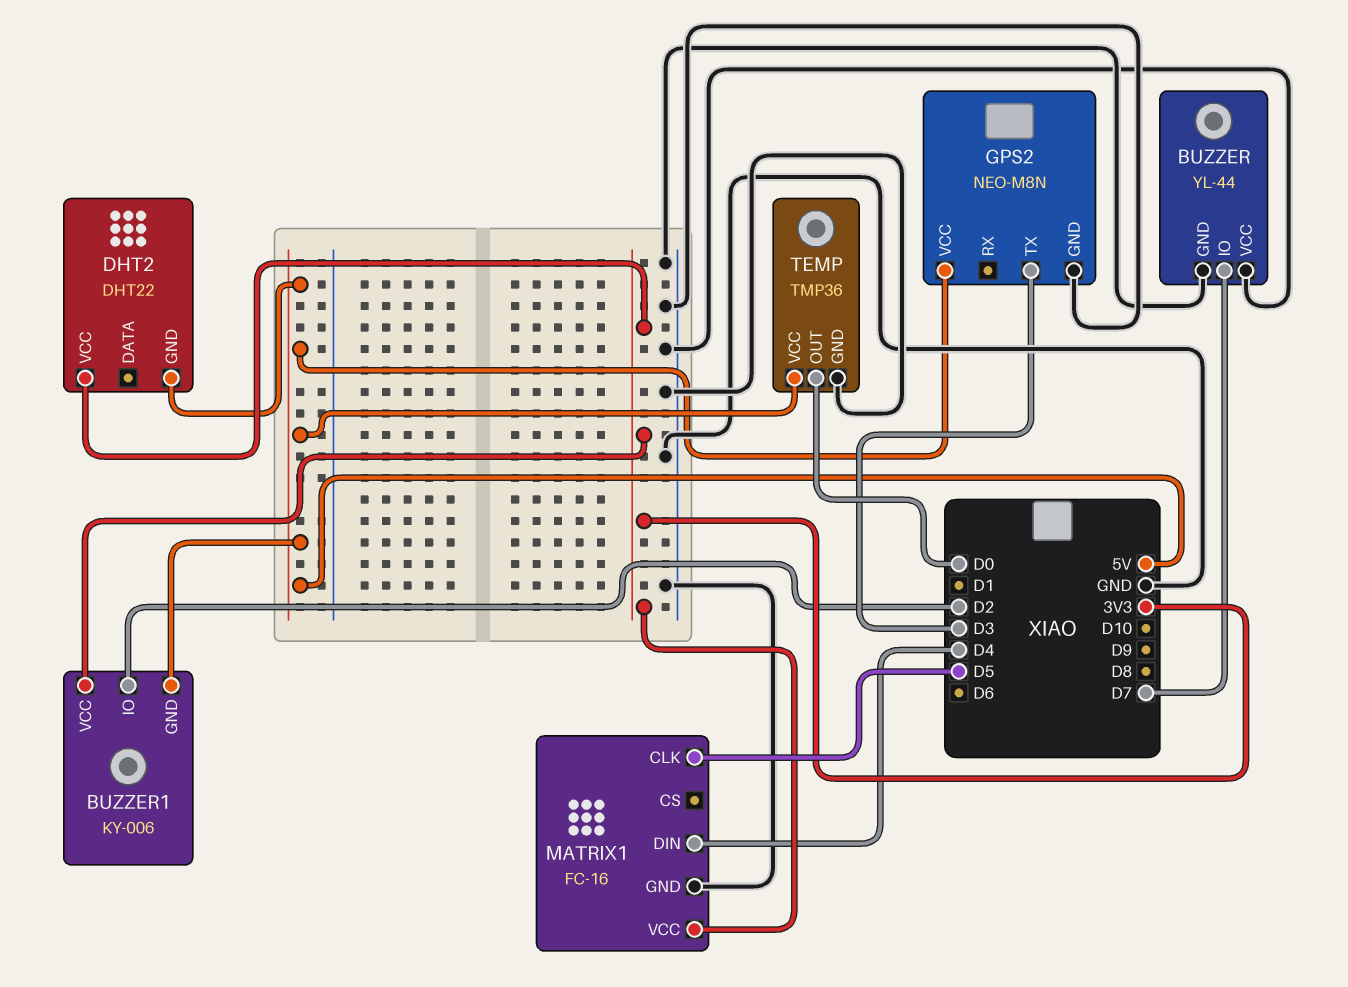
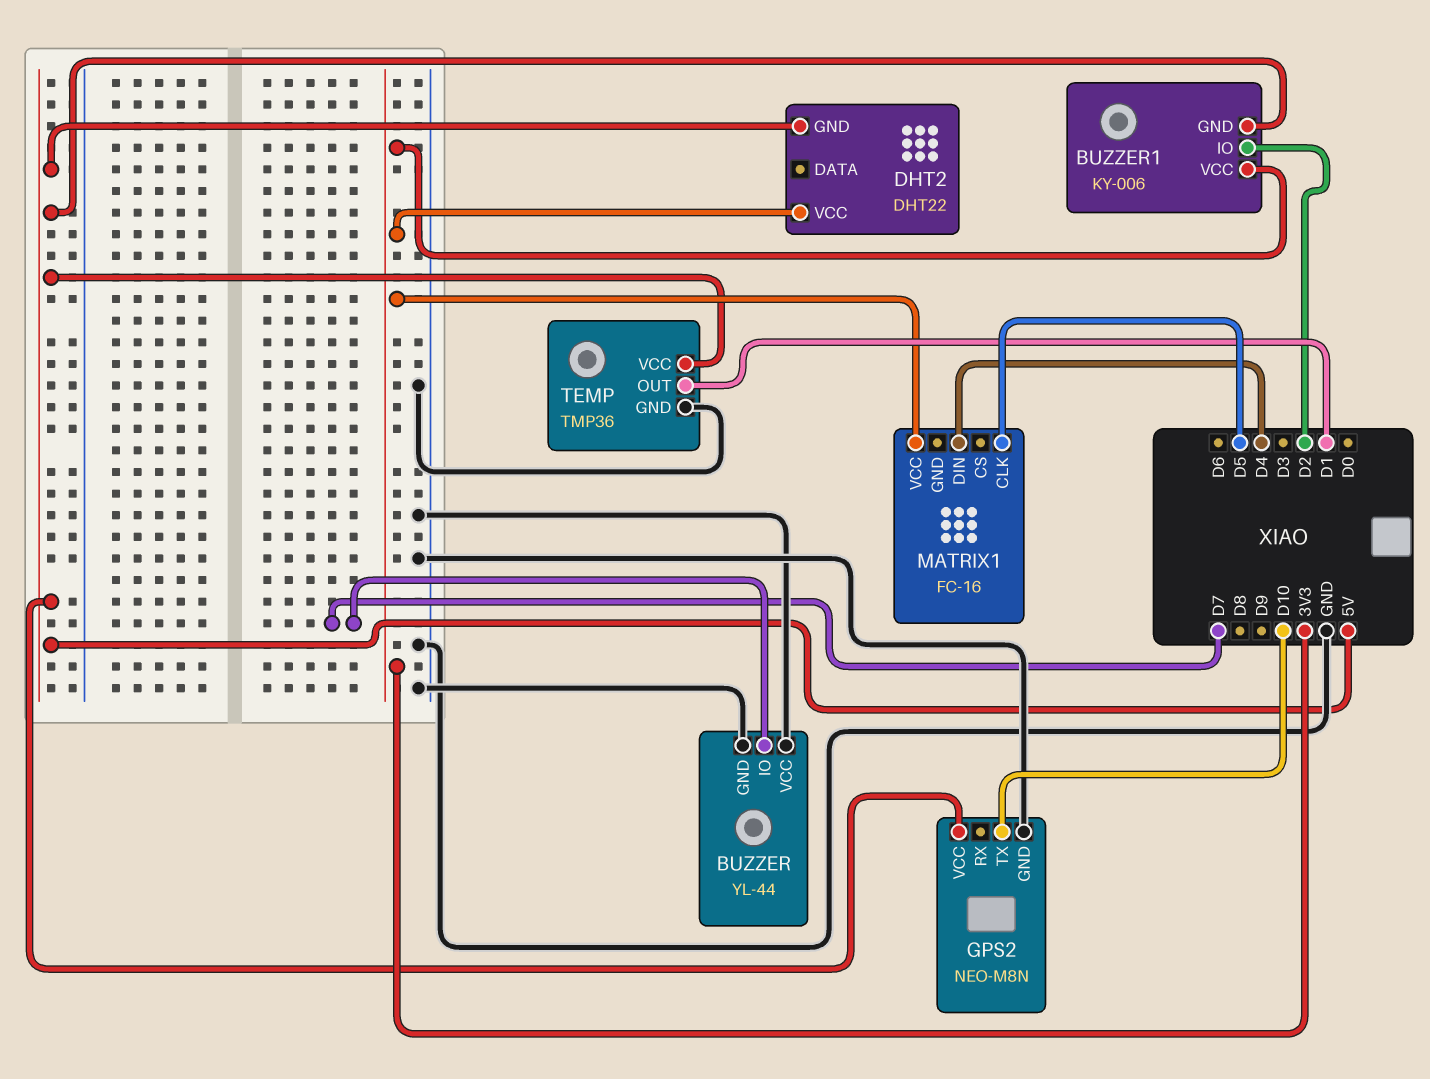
GPS2 pin TX: D3 -> D10
MATRIX1 pin GND: GND -> none
TEMP pin OUT: D0 -> D1

